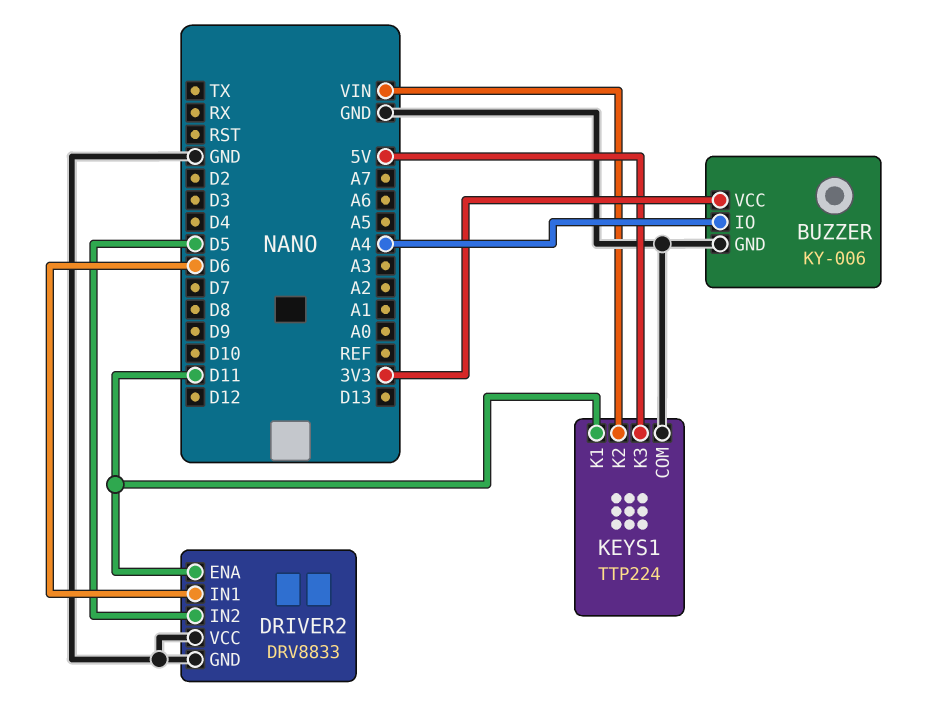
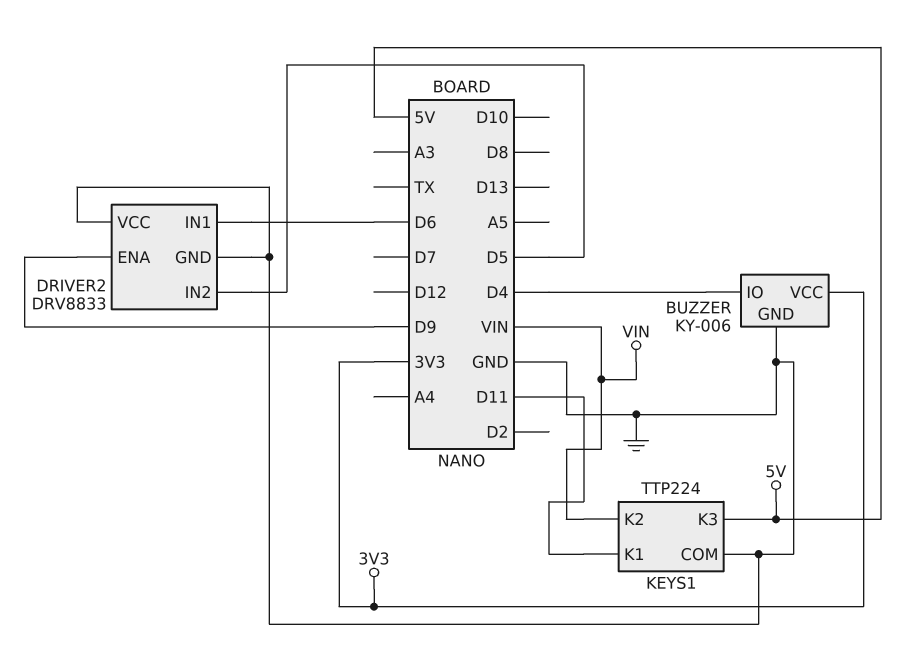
BUZZER pin IO: A4 -> D4
DRIVER2 pin ENA: D11 -> D9

